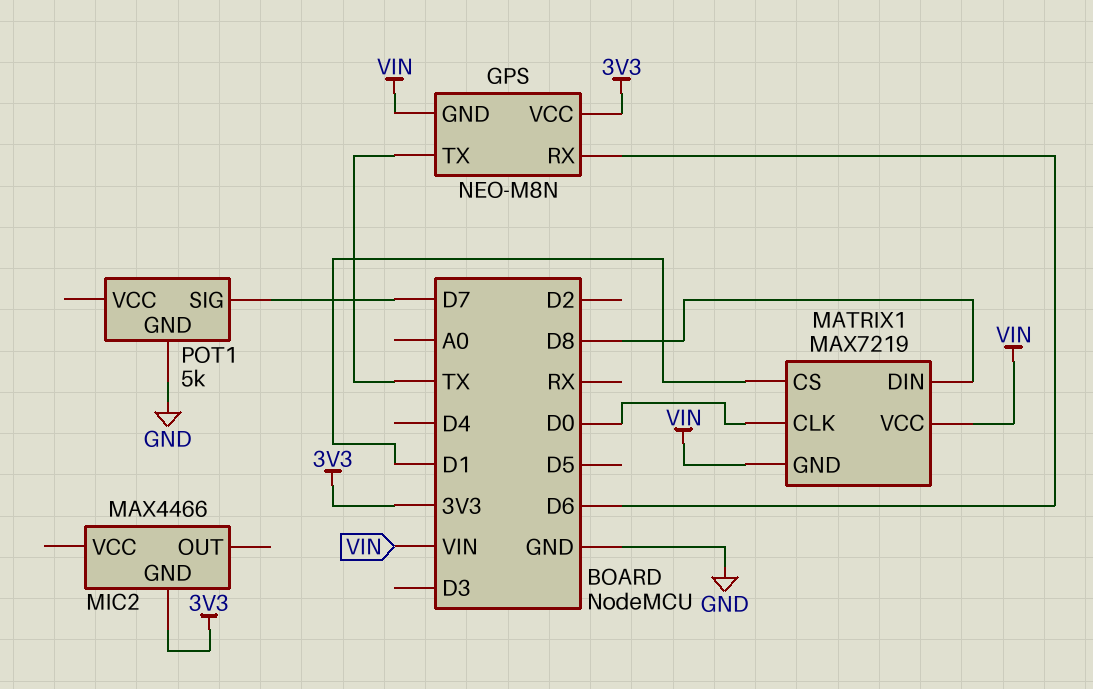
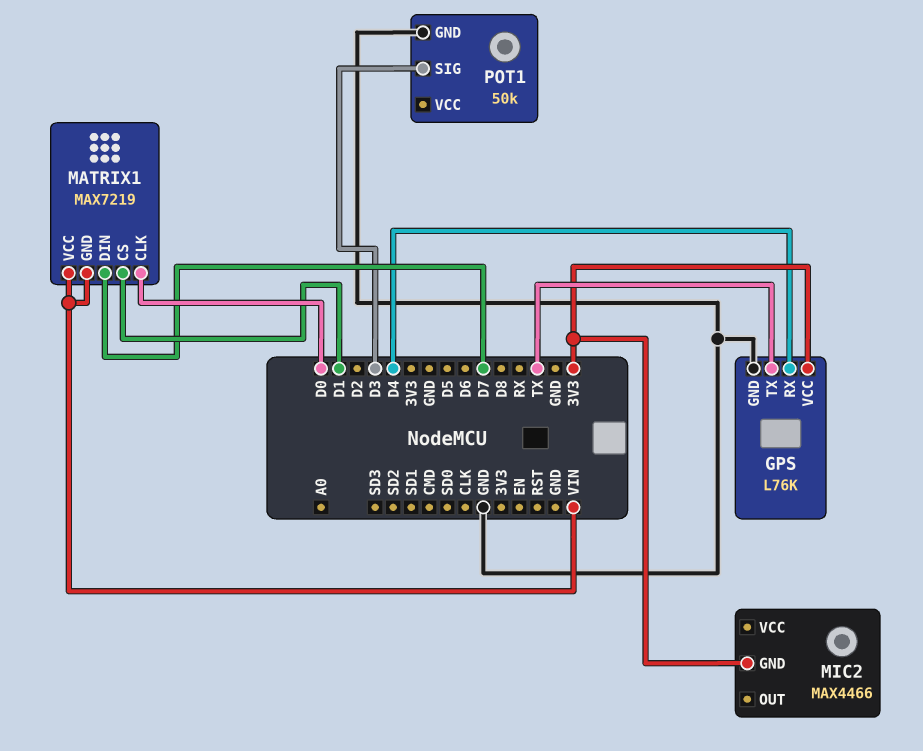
GPS: NEO-M8N -> L76K
GPS pin GND: VIN -> GND
GPS pin RX: D6 -> D4
MATRIX1 pin DIN: D8 -> D7
POT1: 5k -> 50k
POT1 pin SIG: D7 -> D3

